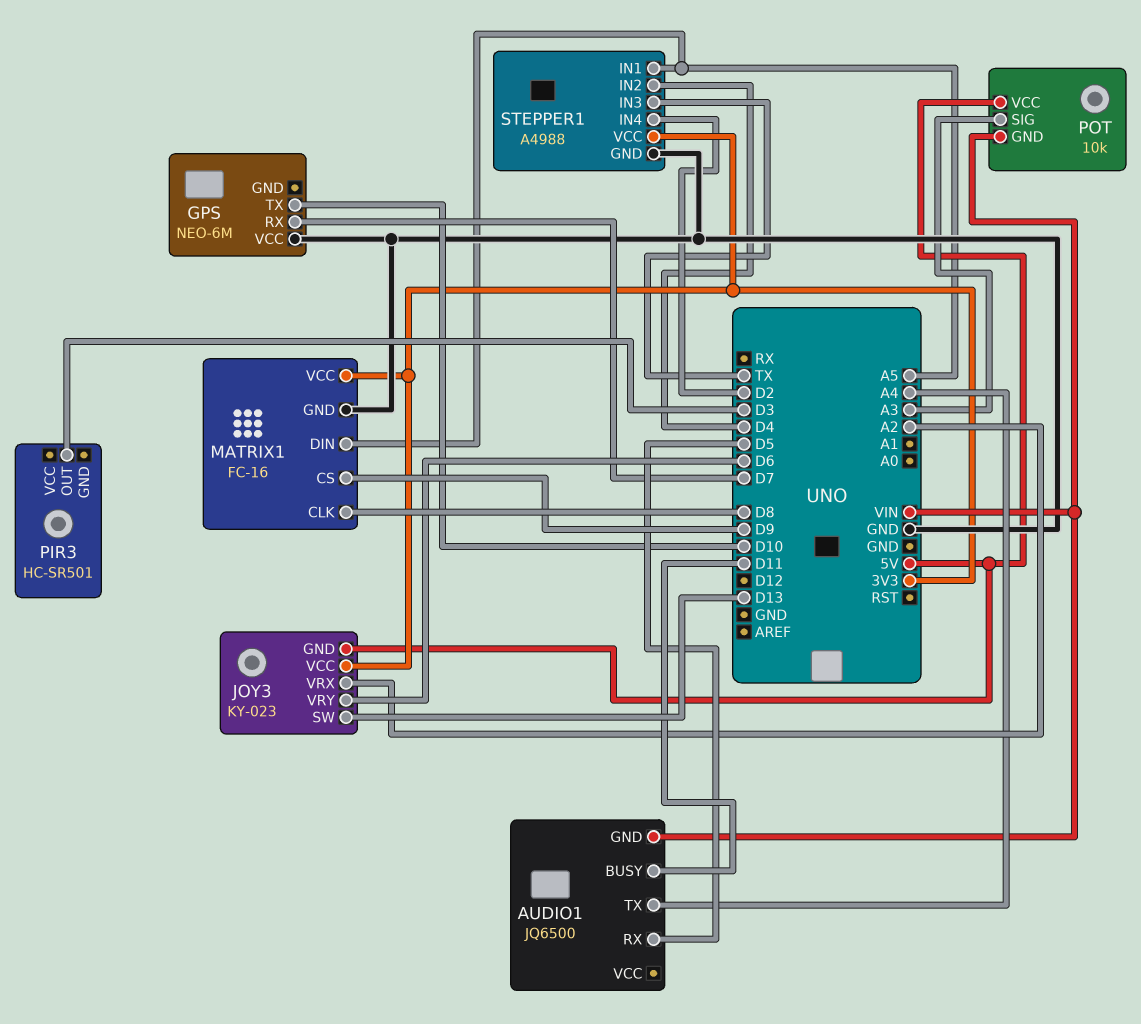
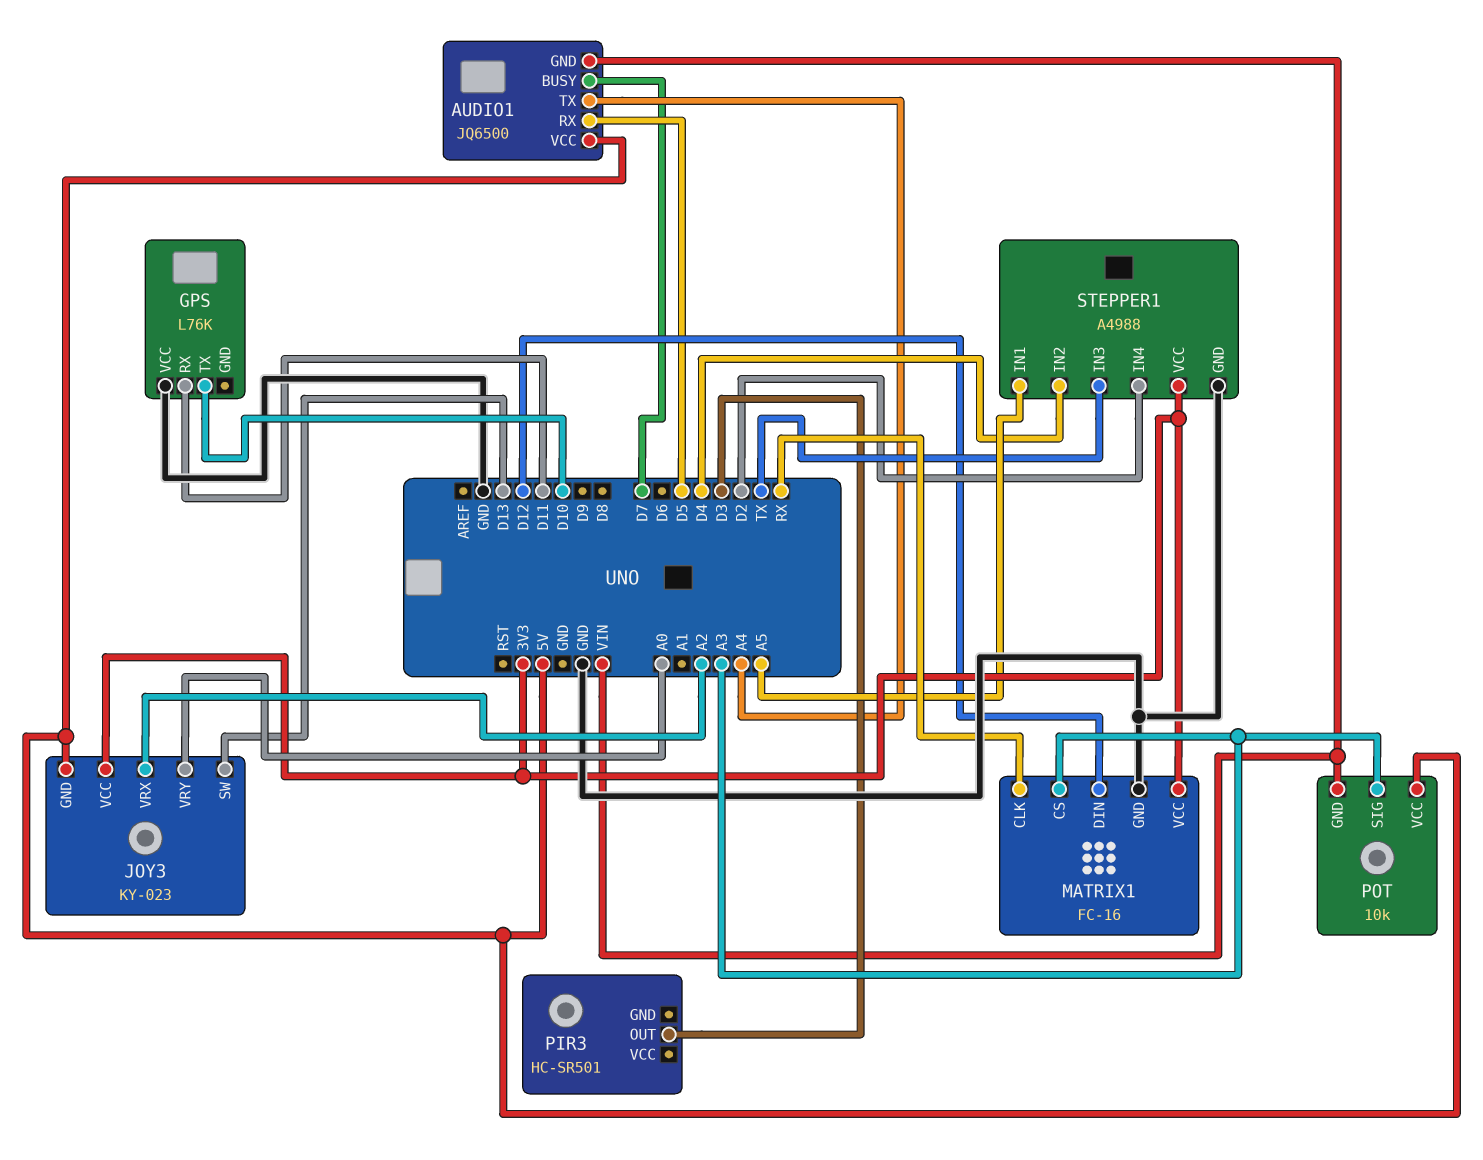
AUDIO1 pin BUSY: D11 -> D7
AUDIO1 pin VCC: none -> 5V
GPS: NEO-6M -> L76K
GPS pin RX: D7 -> D11
JOY3 pin VRY: D6 -> A0
MATRIX1 pin CLK: D8 -> RX
MATRIX1 pin CS: D9 -> A3
MATRIX1 pin DIN: A5 -> D12

